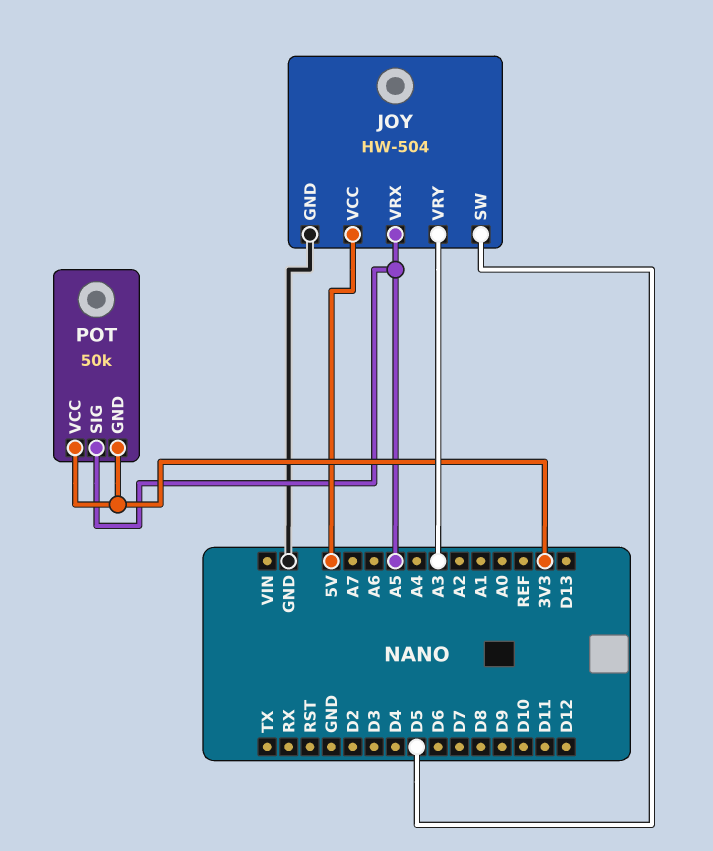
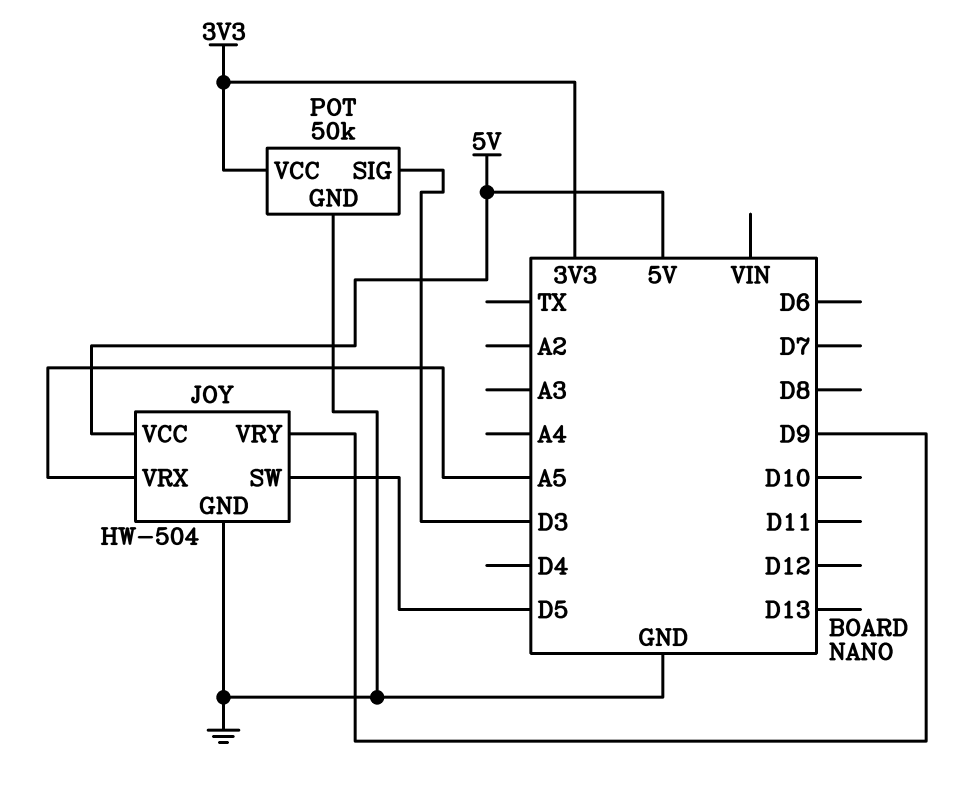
JOY pin VRY: A3 -> D9
POT pin GND: 3V3 -> GND
POT pin SIG: A5 -> D3

